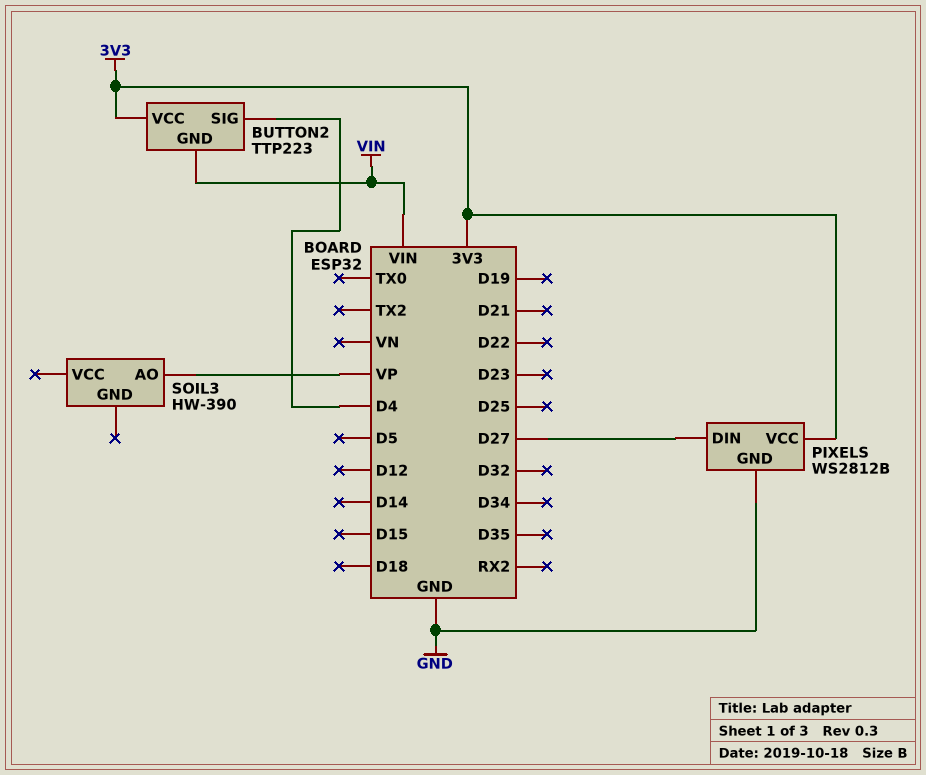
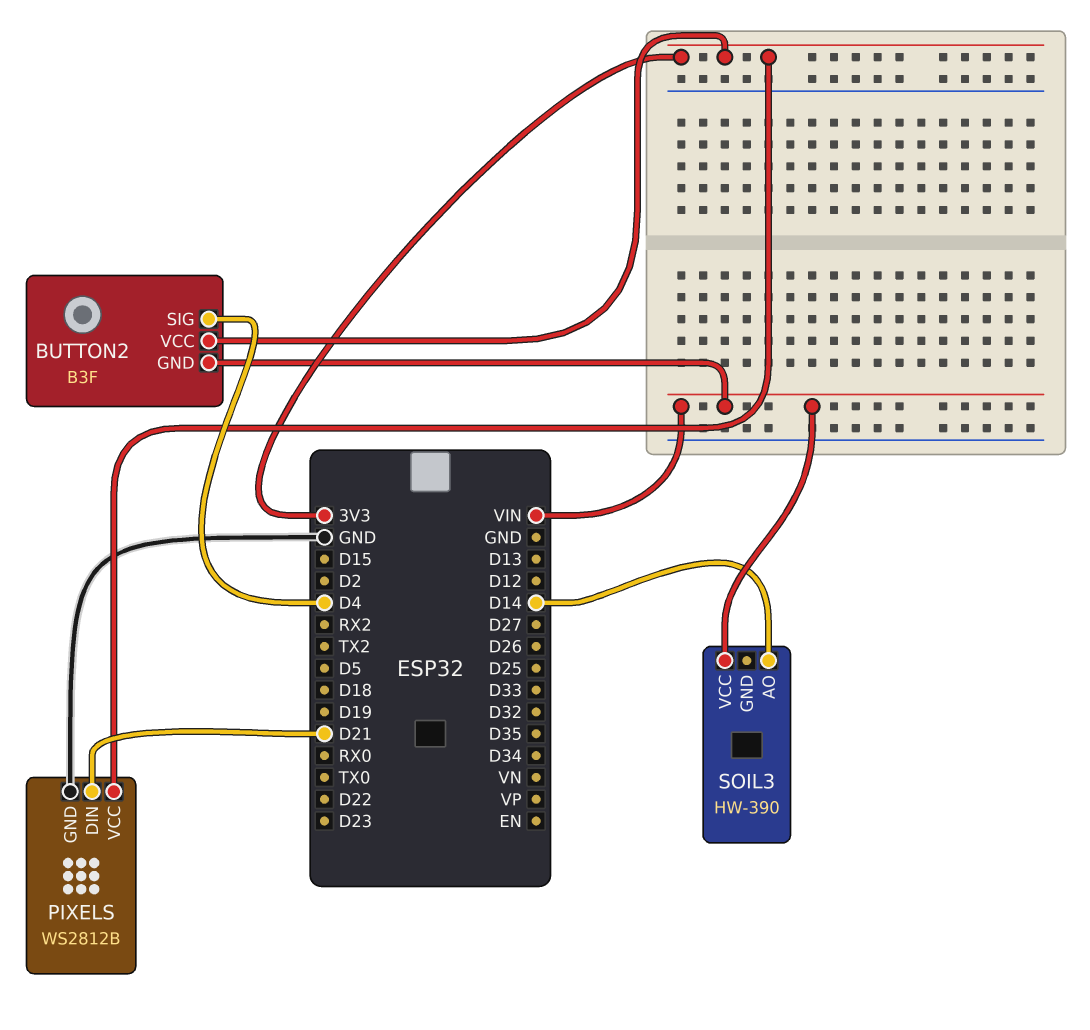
BUTTON2: TTP223 -> B3F
PIXELS pin DIN: D27 -> D21
SOIL3 pin AO: VP -> D14
SOIL3 pin VCC: none -> VIN

